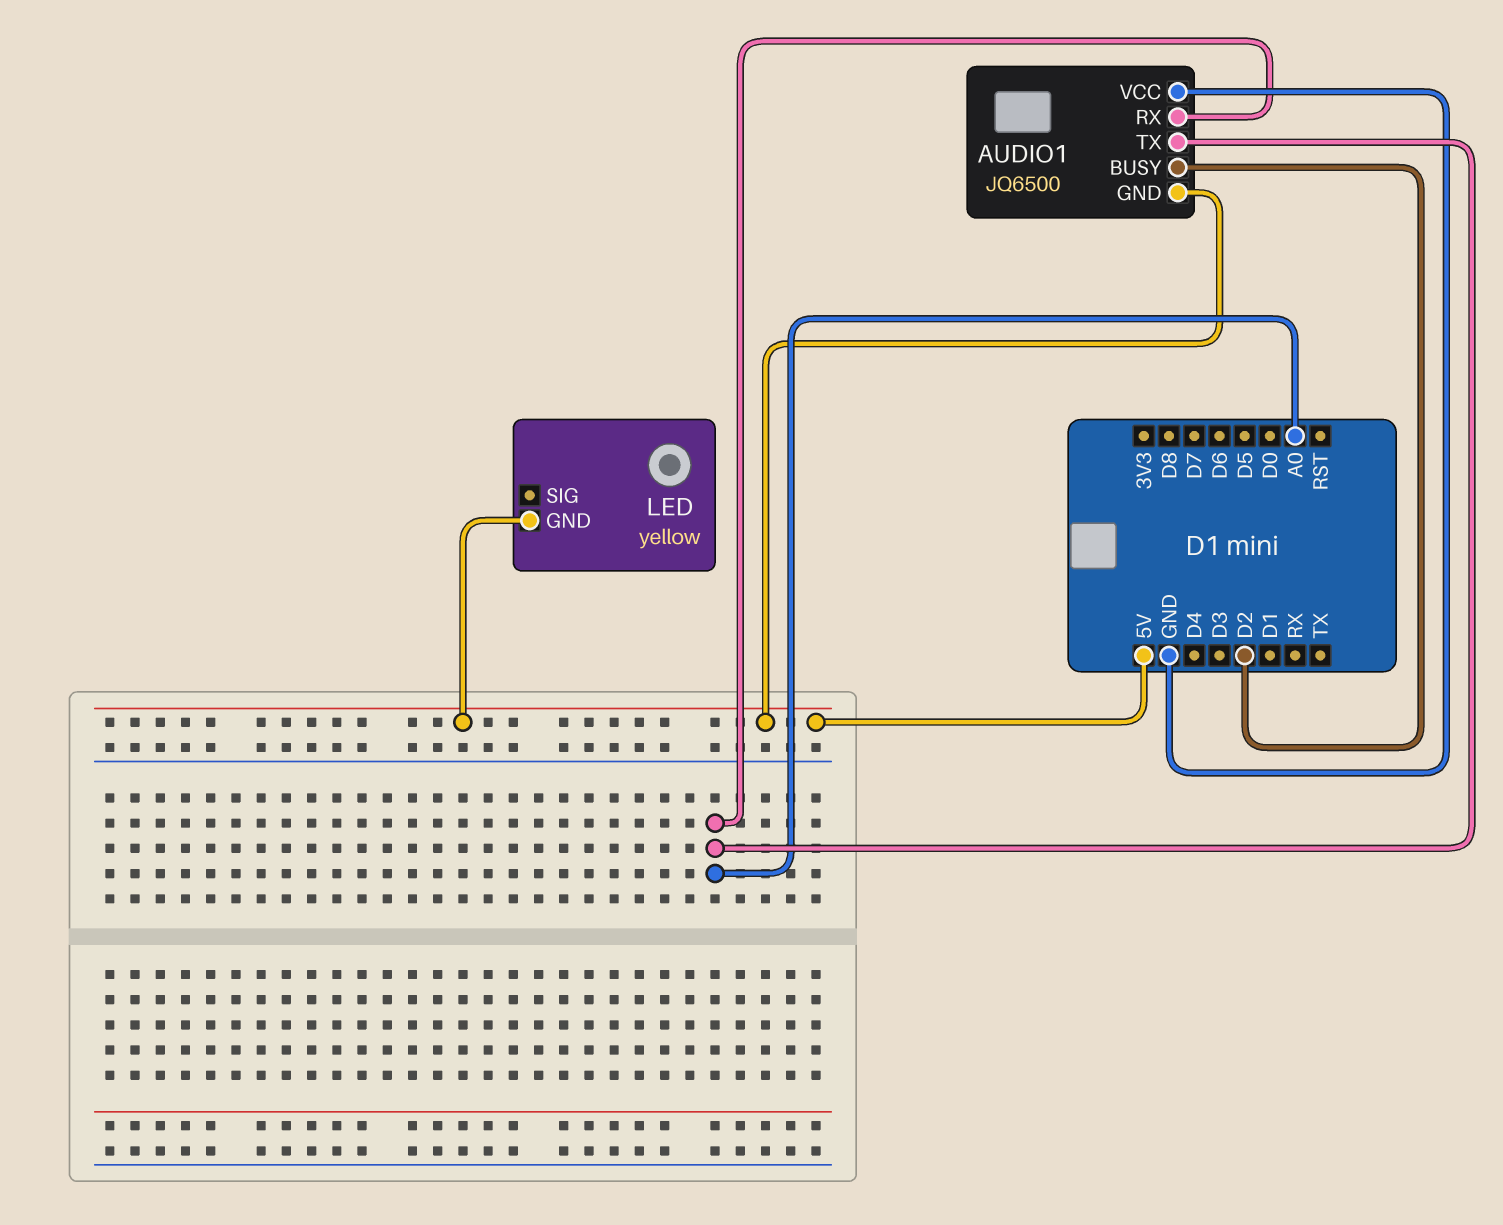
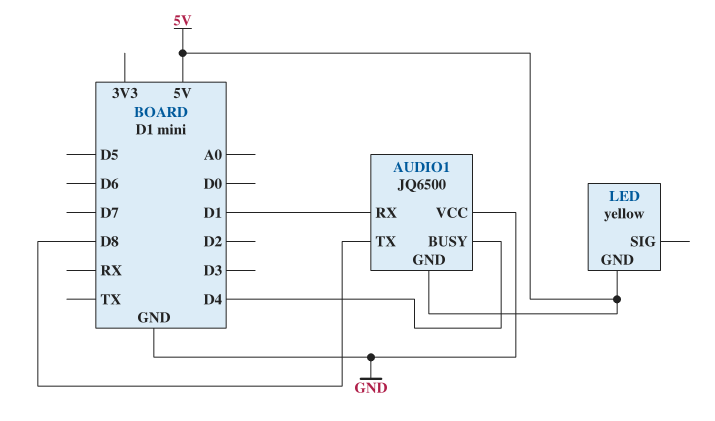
AUDIO1 pin BUSY: D2 -> D4
AUDIO1 pin RX: A0 -> D1
AUDIO1 pin TX: A0 -> D8

